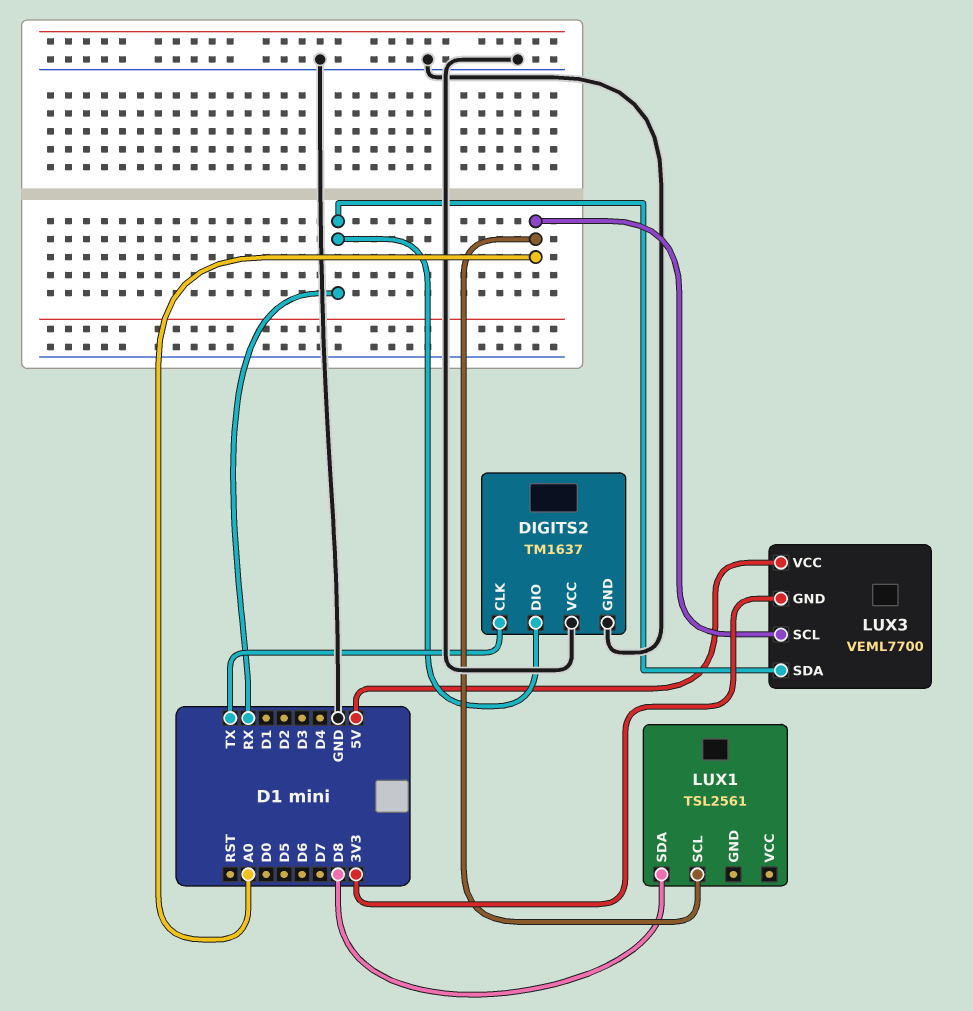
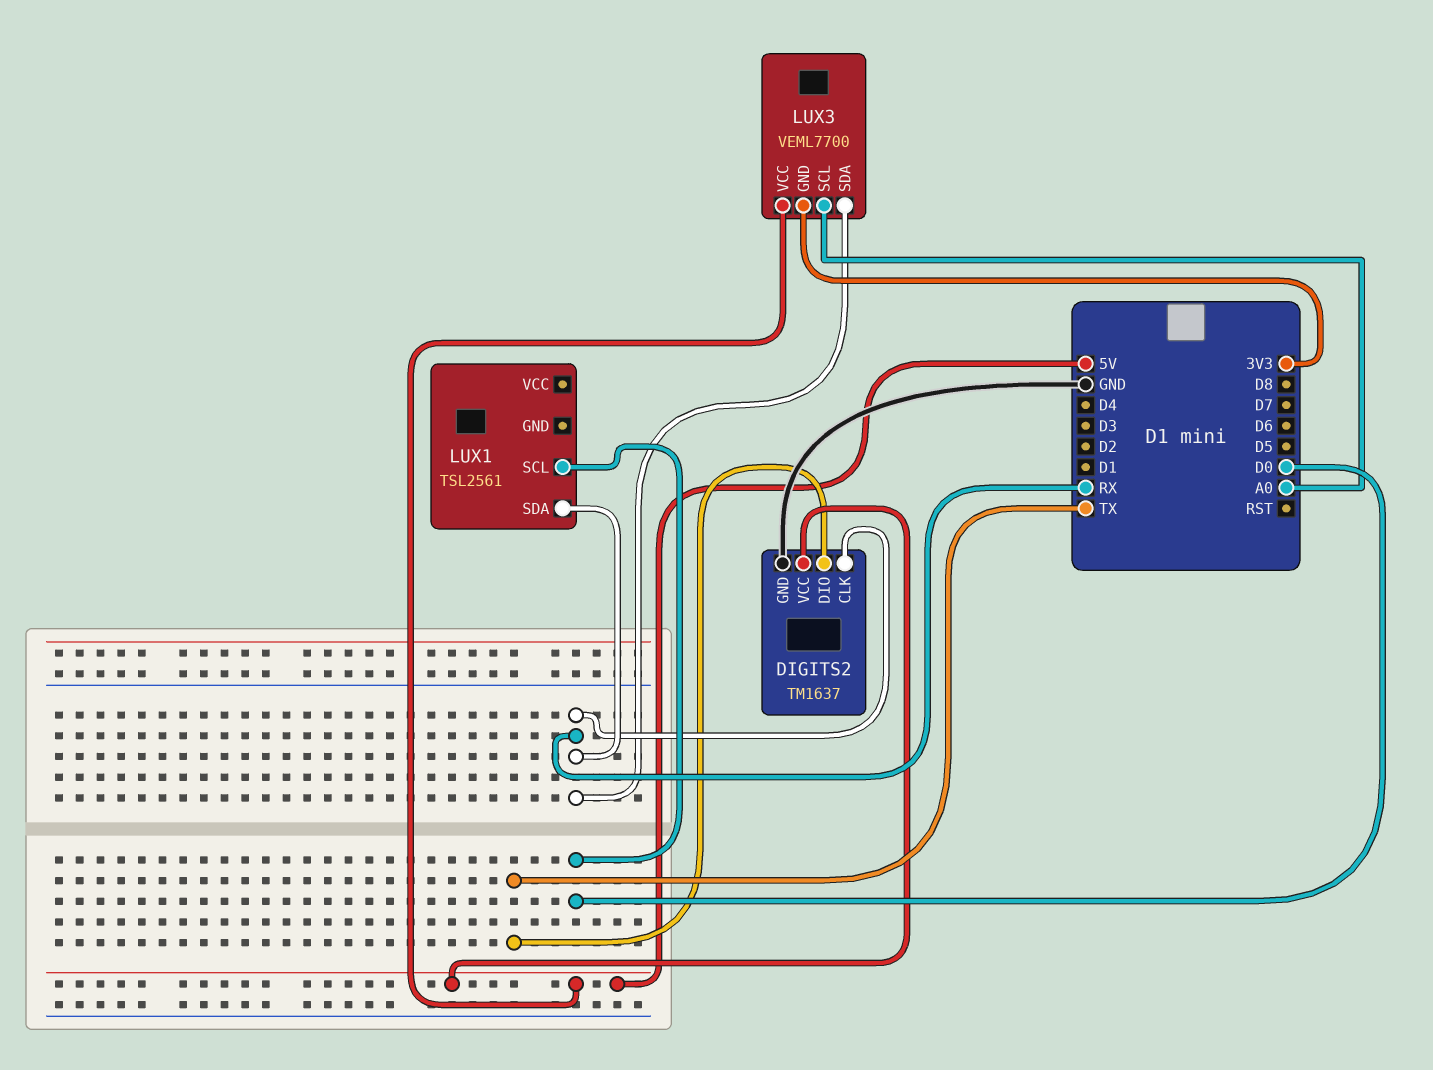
DIGITS2 pin CLK: TX -> RX
DIGITS2 pin DIO: RX -> TX
DIGITS2 pin VCC: GND -> 5V
LUX1 pin SCL: A0 -> D0
LUX1 pin SDA: D8 -> RX

